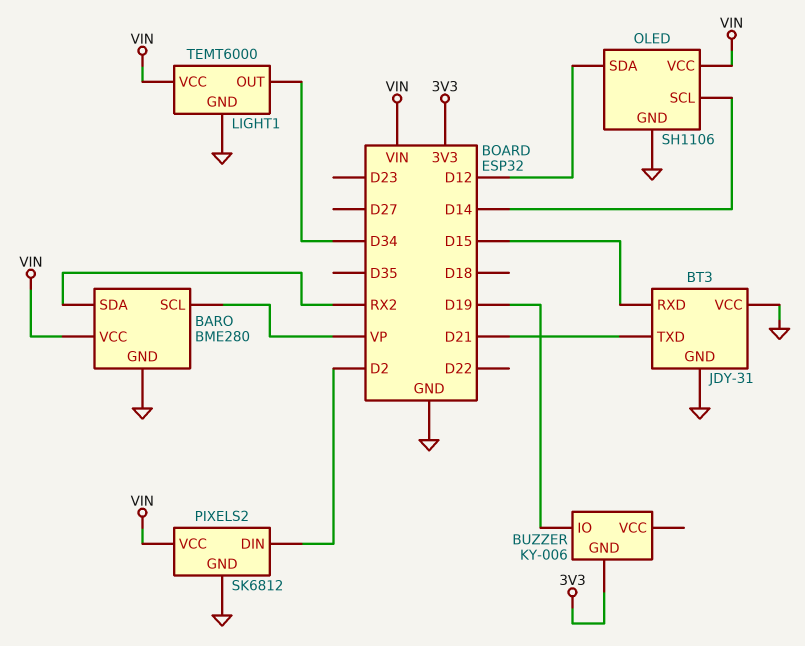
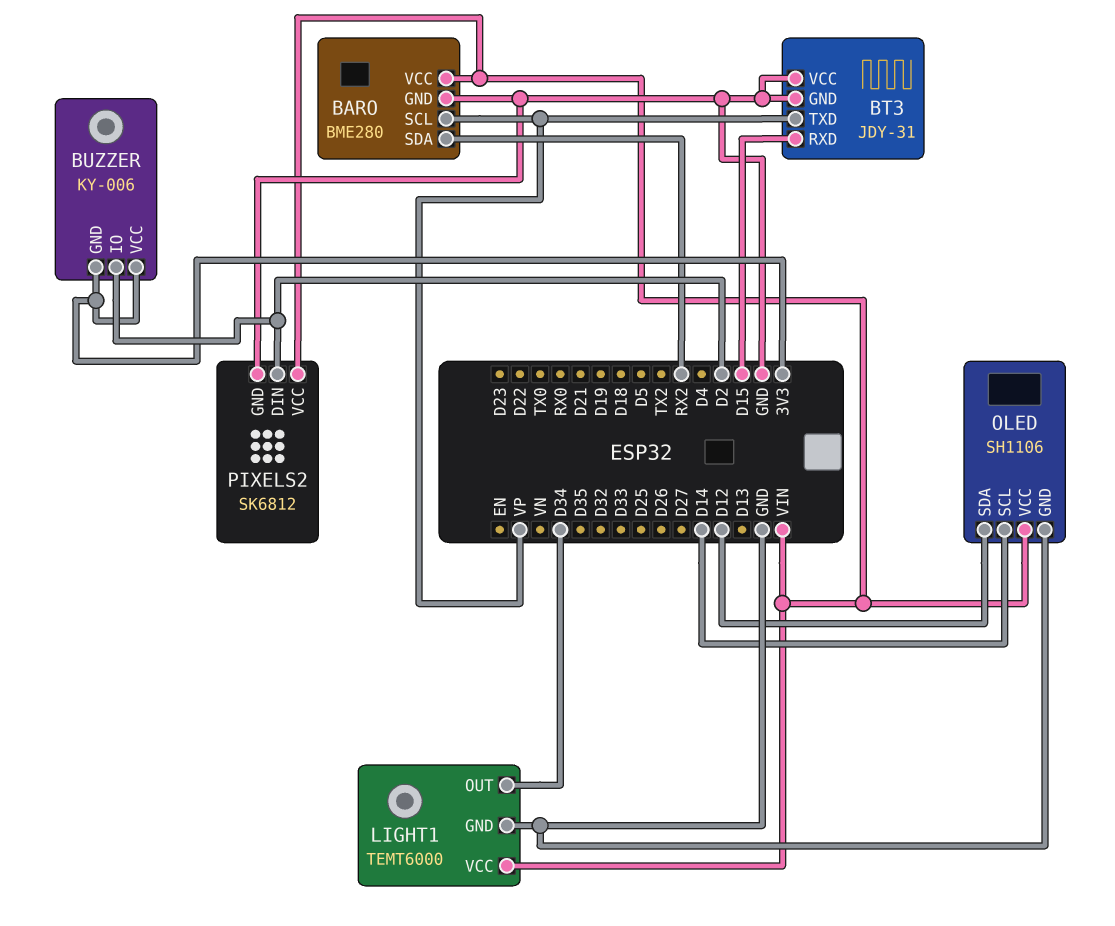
BT3 pin TXD: D21 -> VP
BUZZER pin IO: D19 -> D2
BUZZER pin VCC: none -> 3V3

